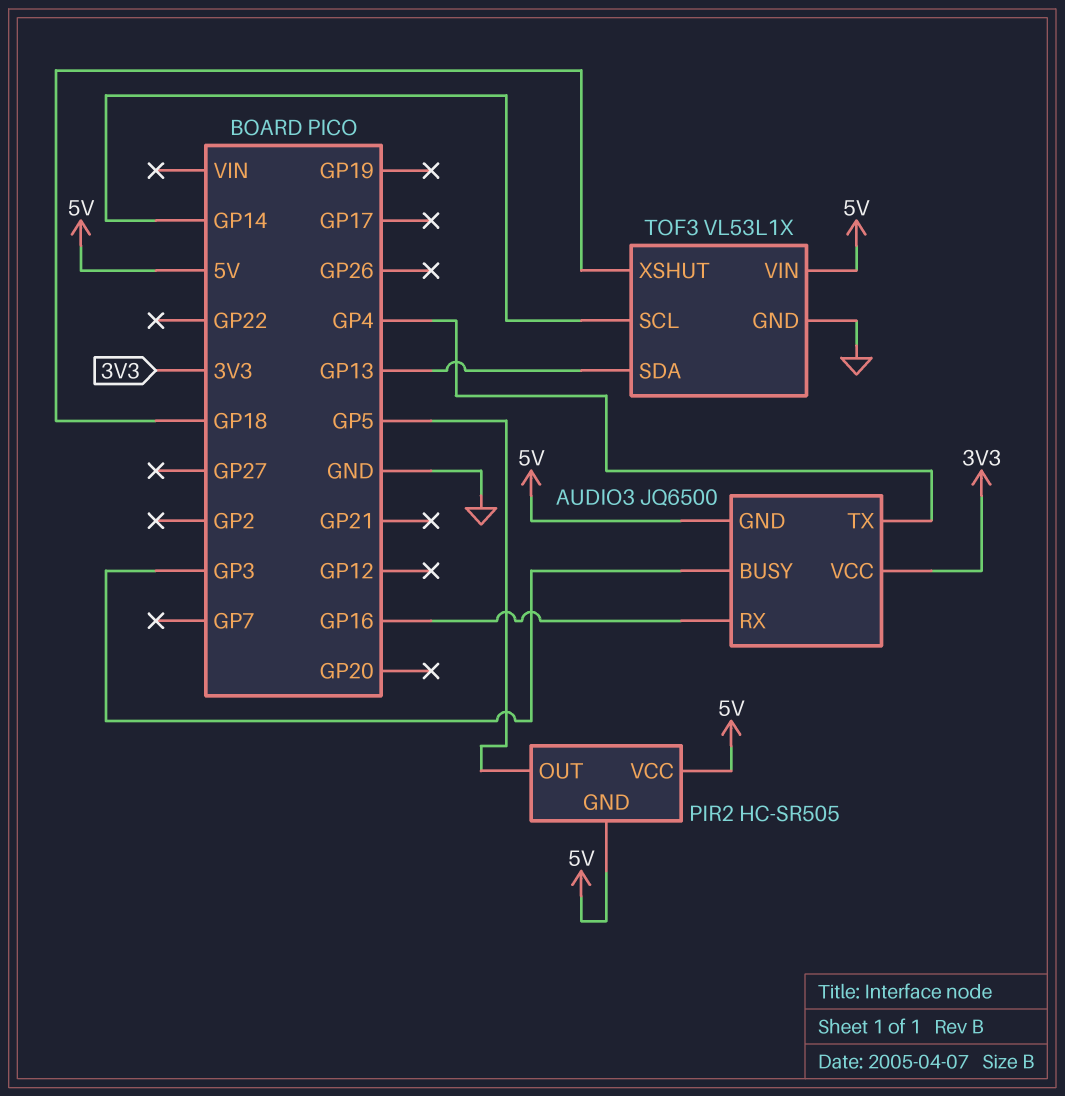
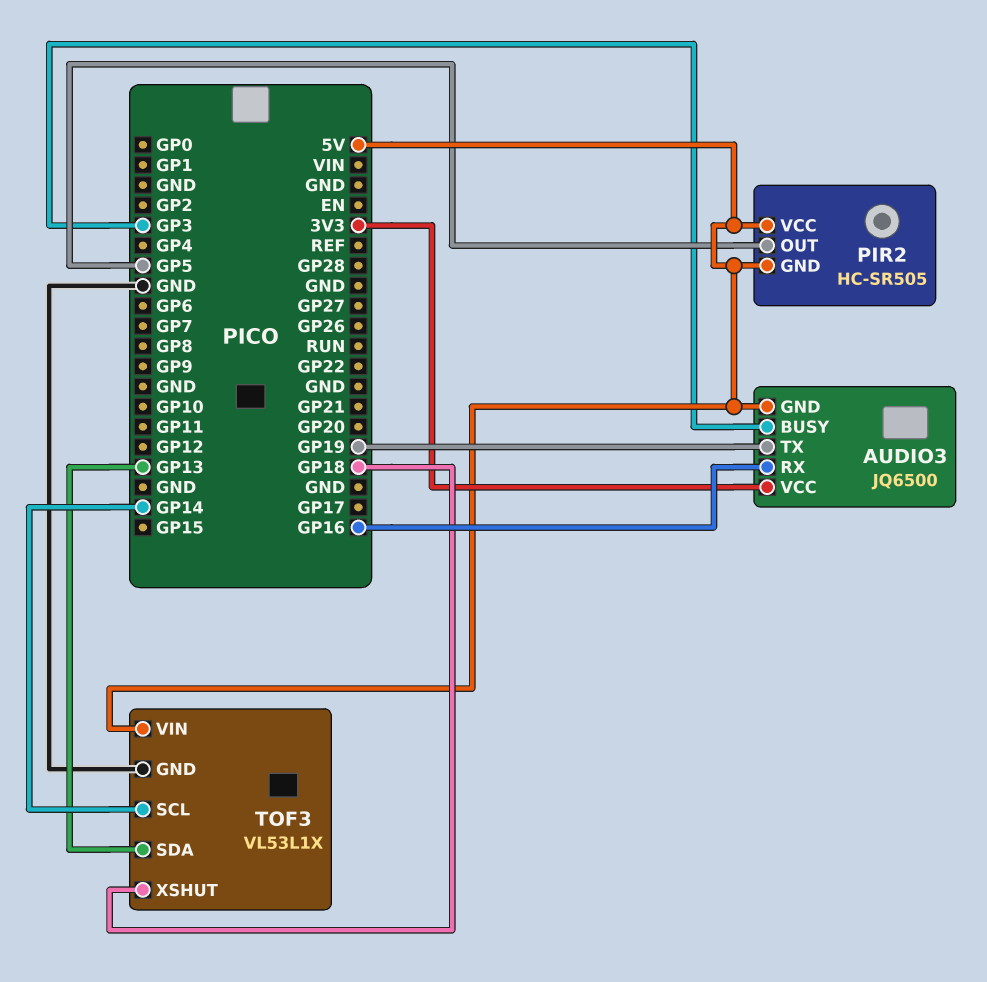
AUDIO3 pin TX: GP4 -> GP19

